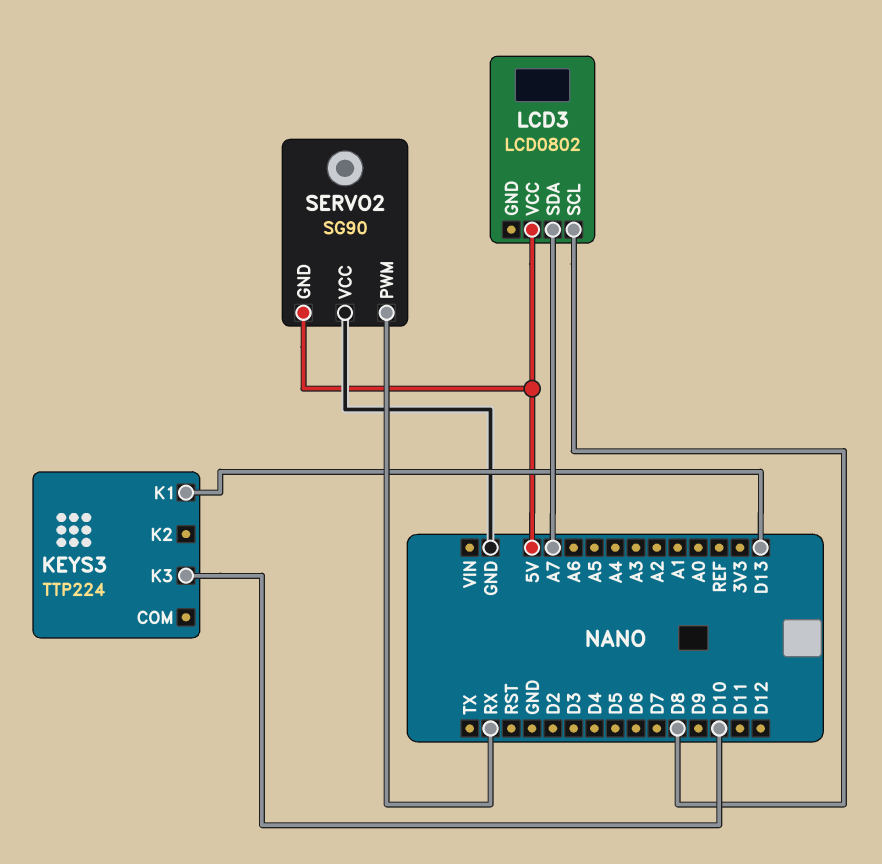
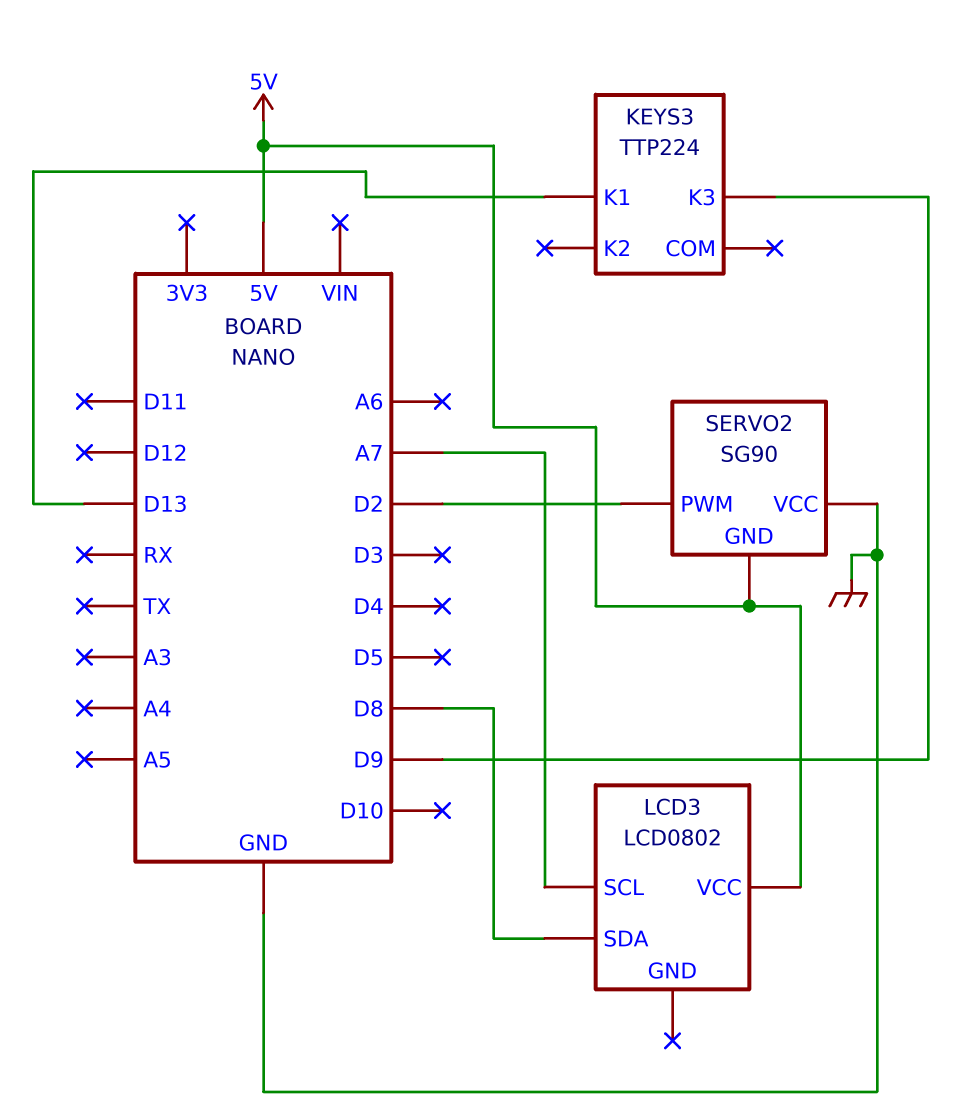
KEYS3 pin K3: D10 -> D9
LCD3 pin SCL: D8 -> A7
LCD3 pin SDA: A7 -> D8
SERVO2 pin PWM: RX -> D2

